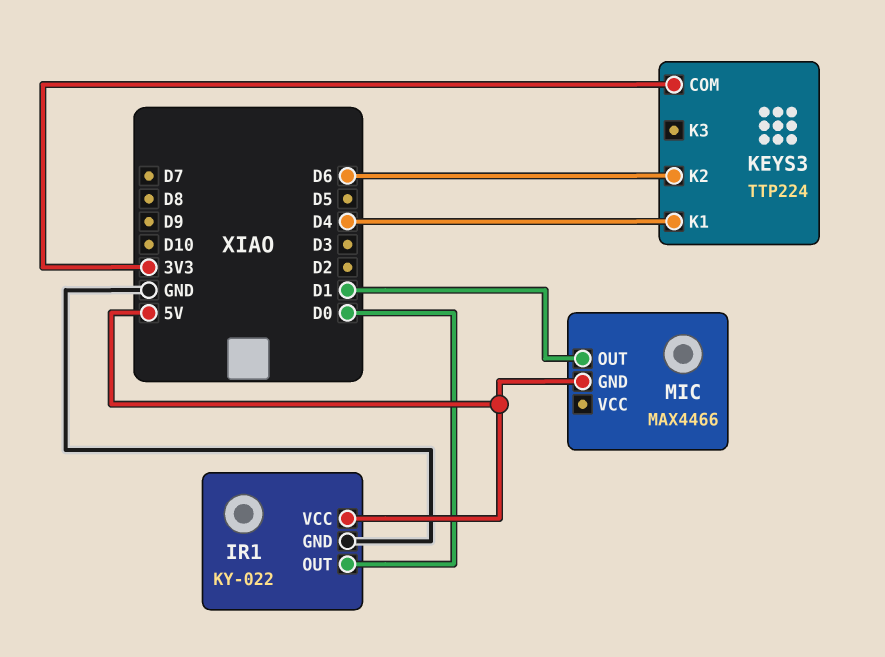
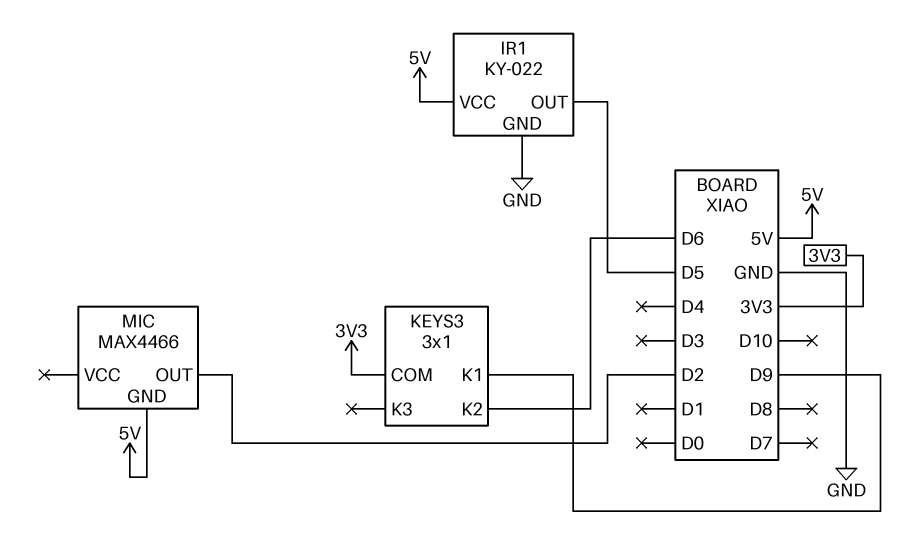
IR1 pin OUT: D0 -> D5
KEYS3: TTP224 -> 3x1
KEYS3 pin K1: D4 -> D9
MIC pin OUT: D1 -> D2

